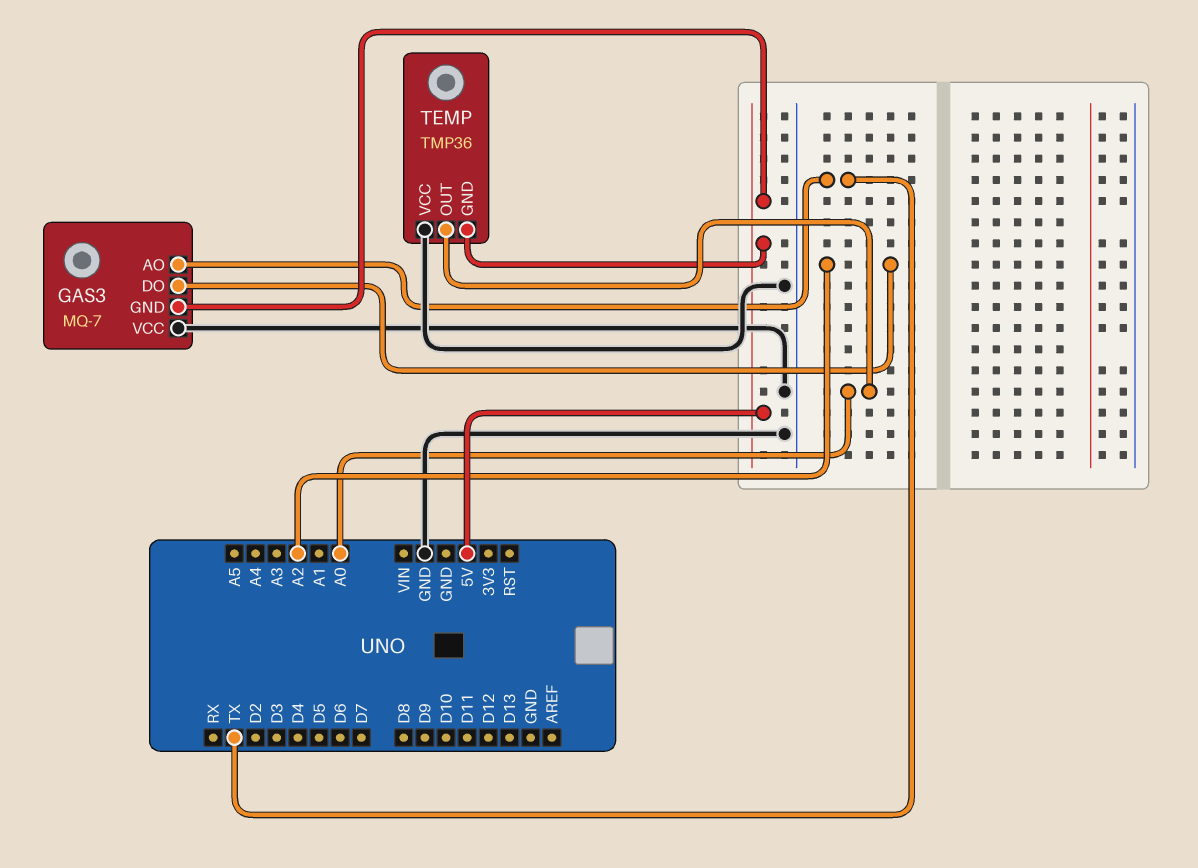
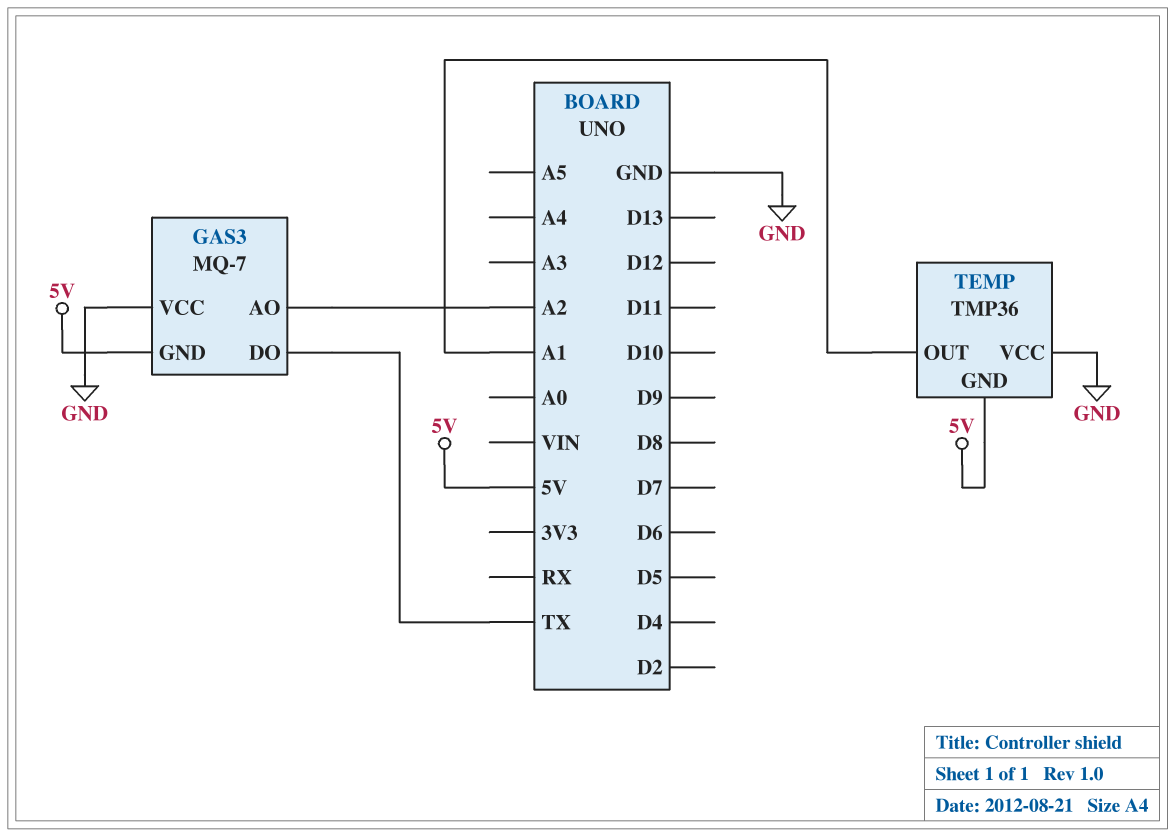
GAS3 pin AO: TX -> A2
GAS3 pin DO: A2 -> TX
TEMP pin OUT: A0 -> A1

